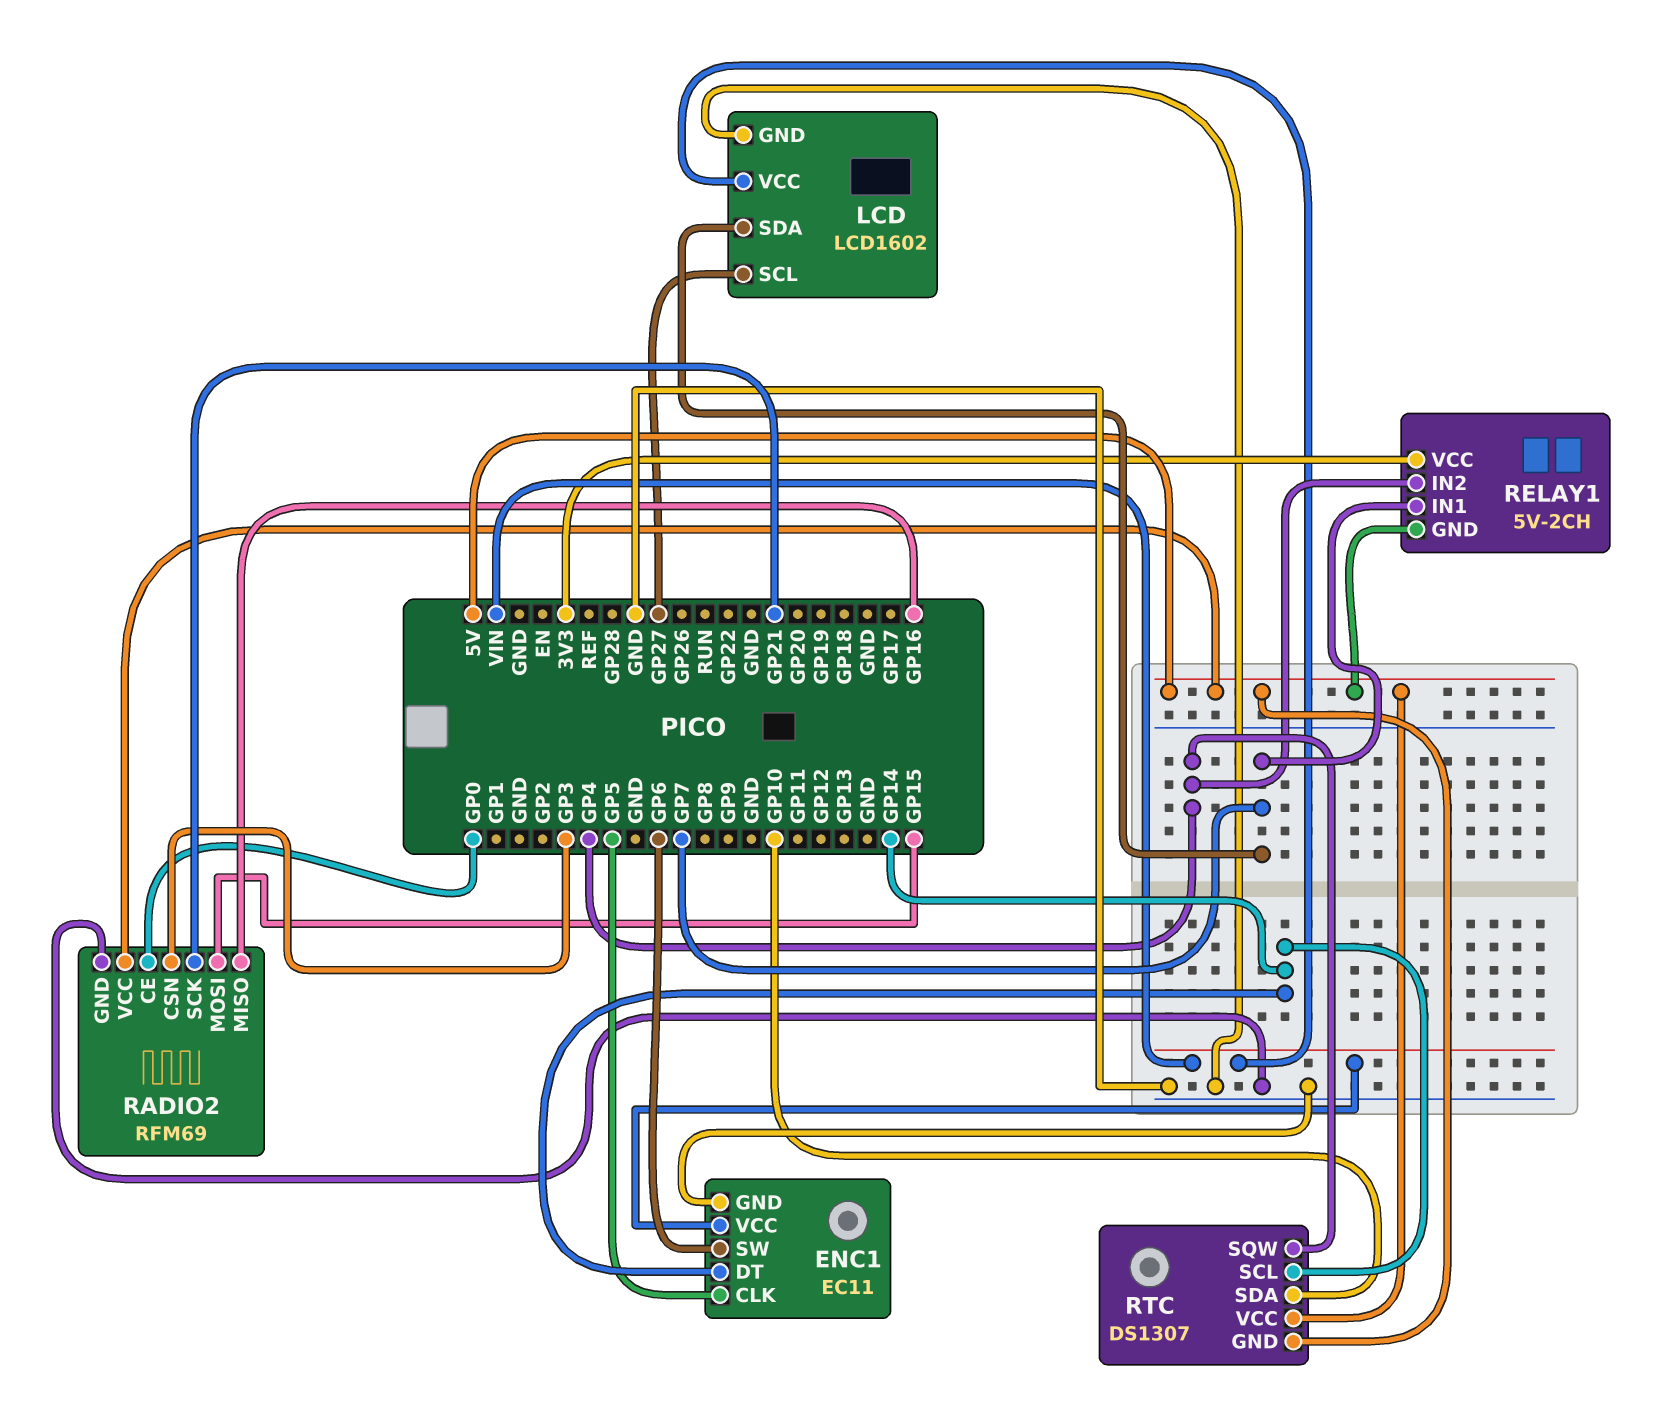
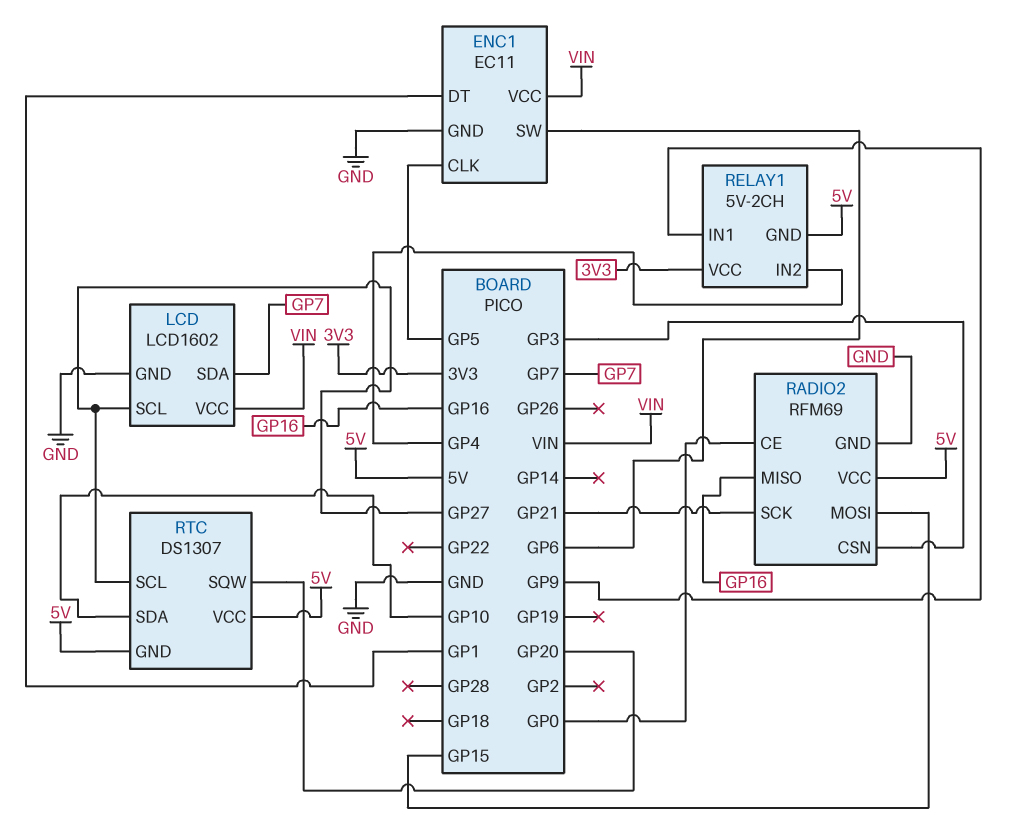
ENC1 pin DT: GP14 -> GP1
RELAY1 pin IN1: GP7 -> GP9
RTC pin SCL: GP14 -> GP27
RTC pin SQW: GP4 -> GP20

